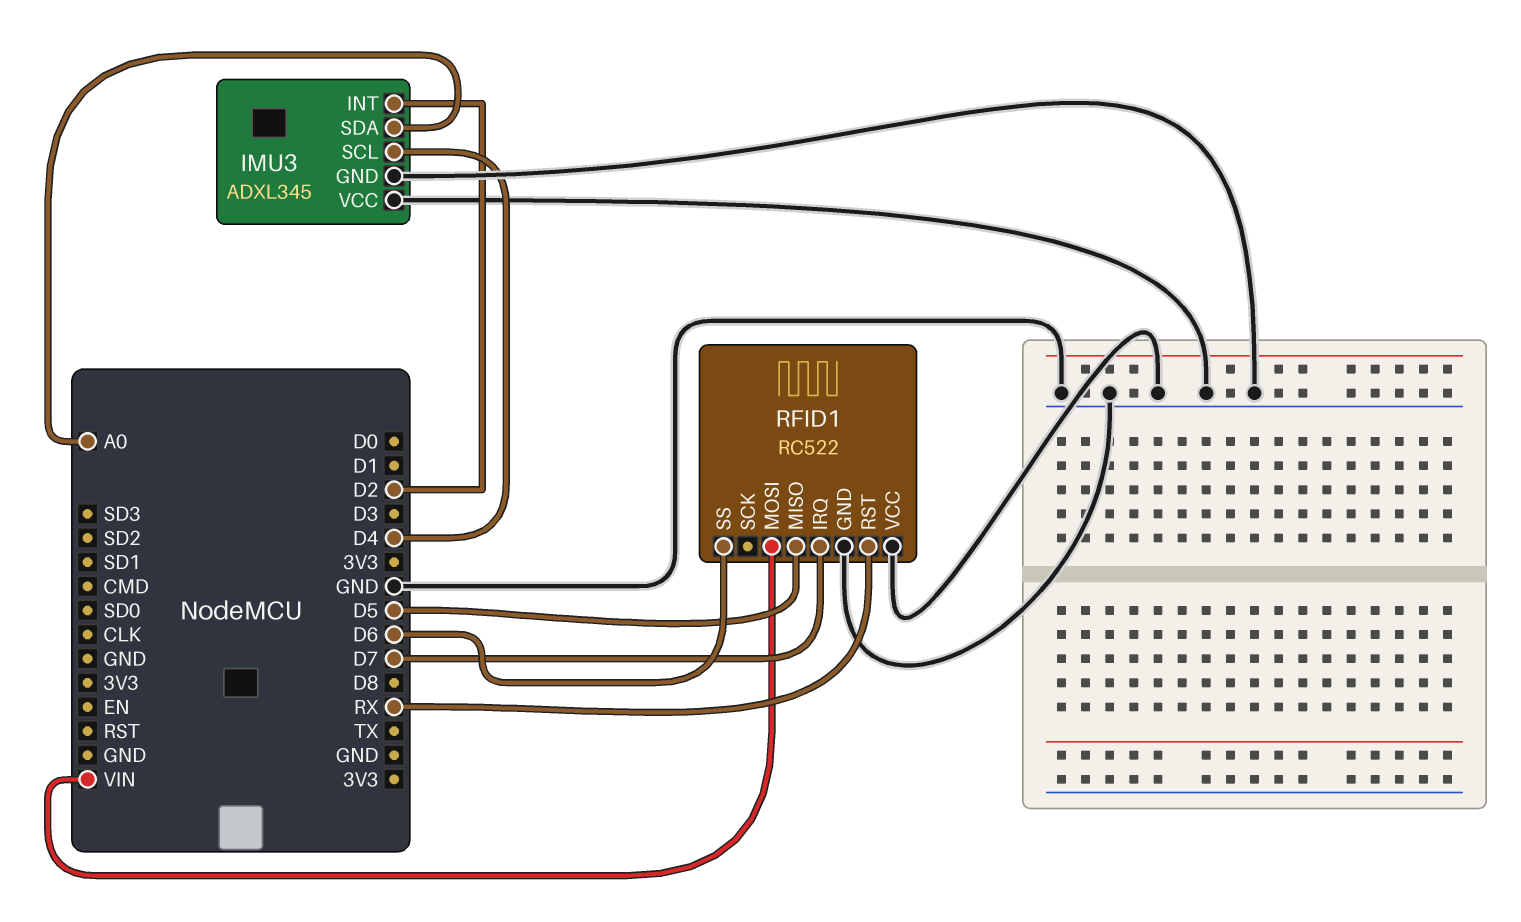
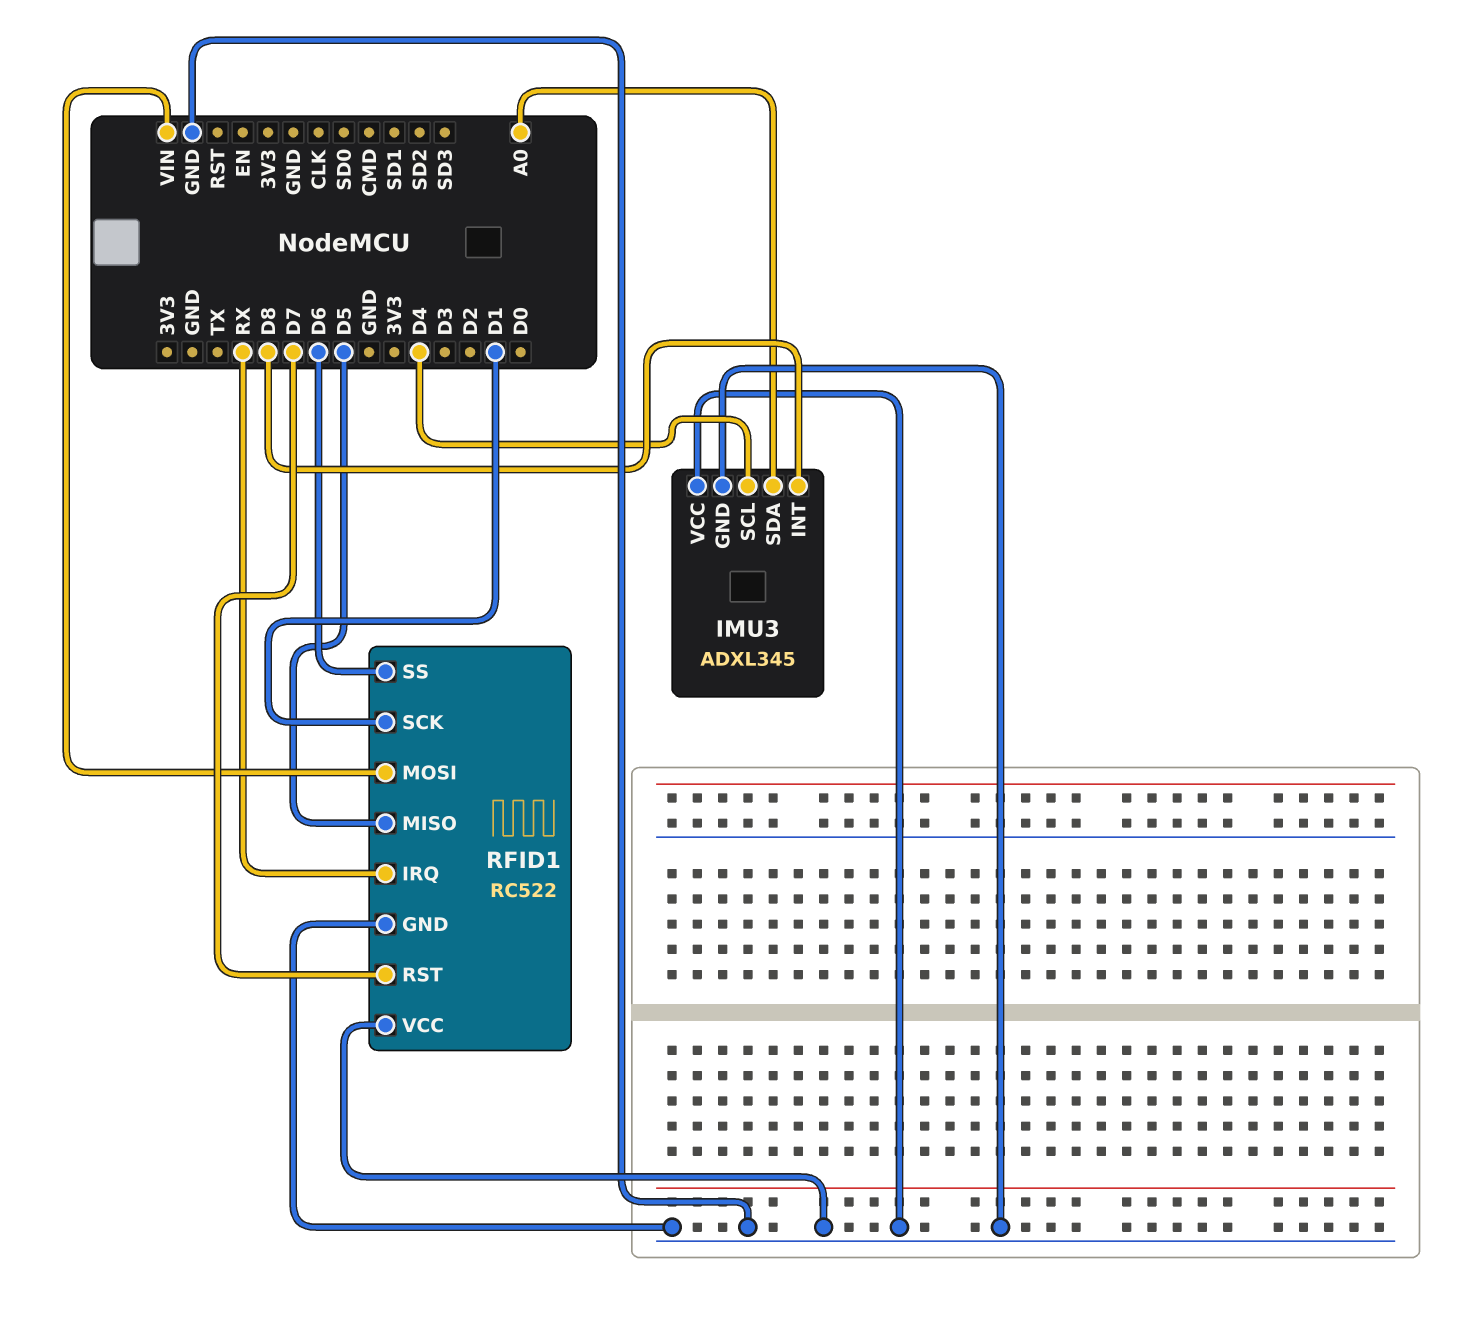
IMU3 pin INT: D2 -> D8
RFID1 pin IRQ: D7 -> RX
RFID1 pin RST: RX -> D7
RFID1 pin SCK: none -> D1

